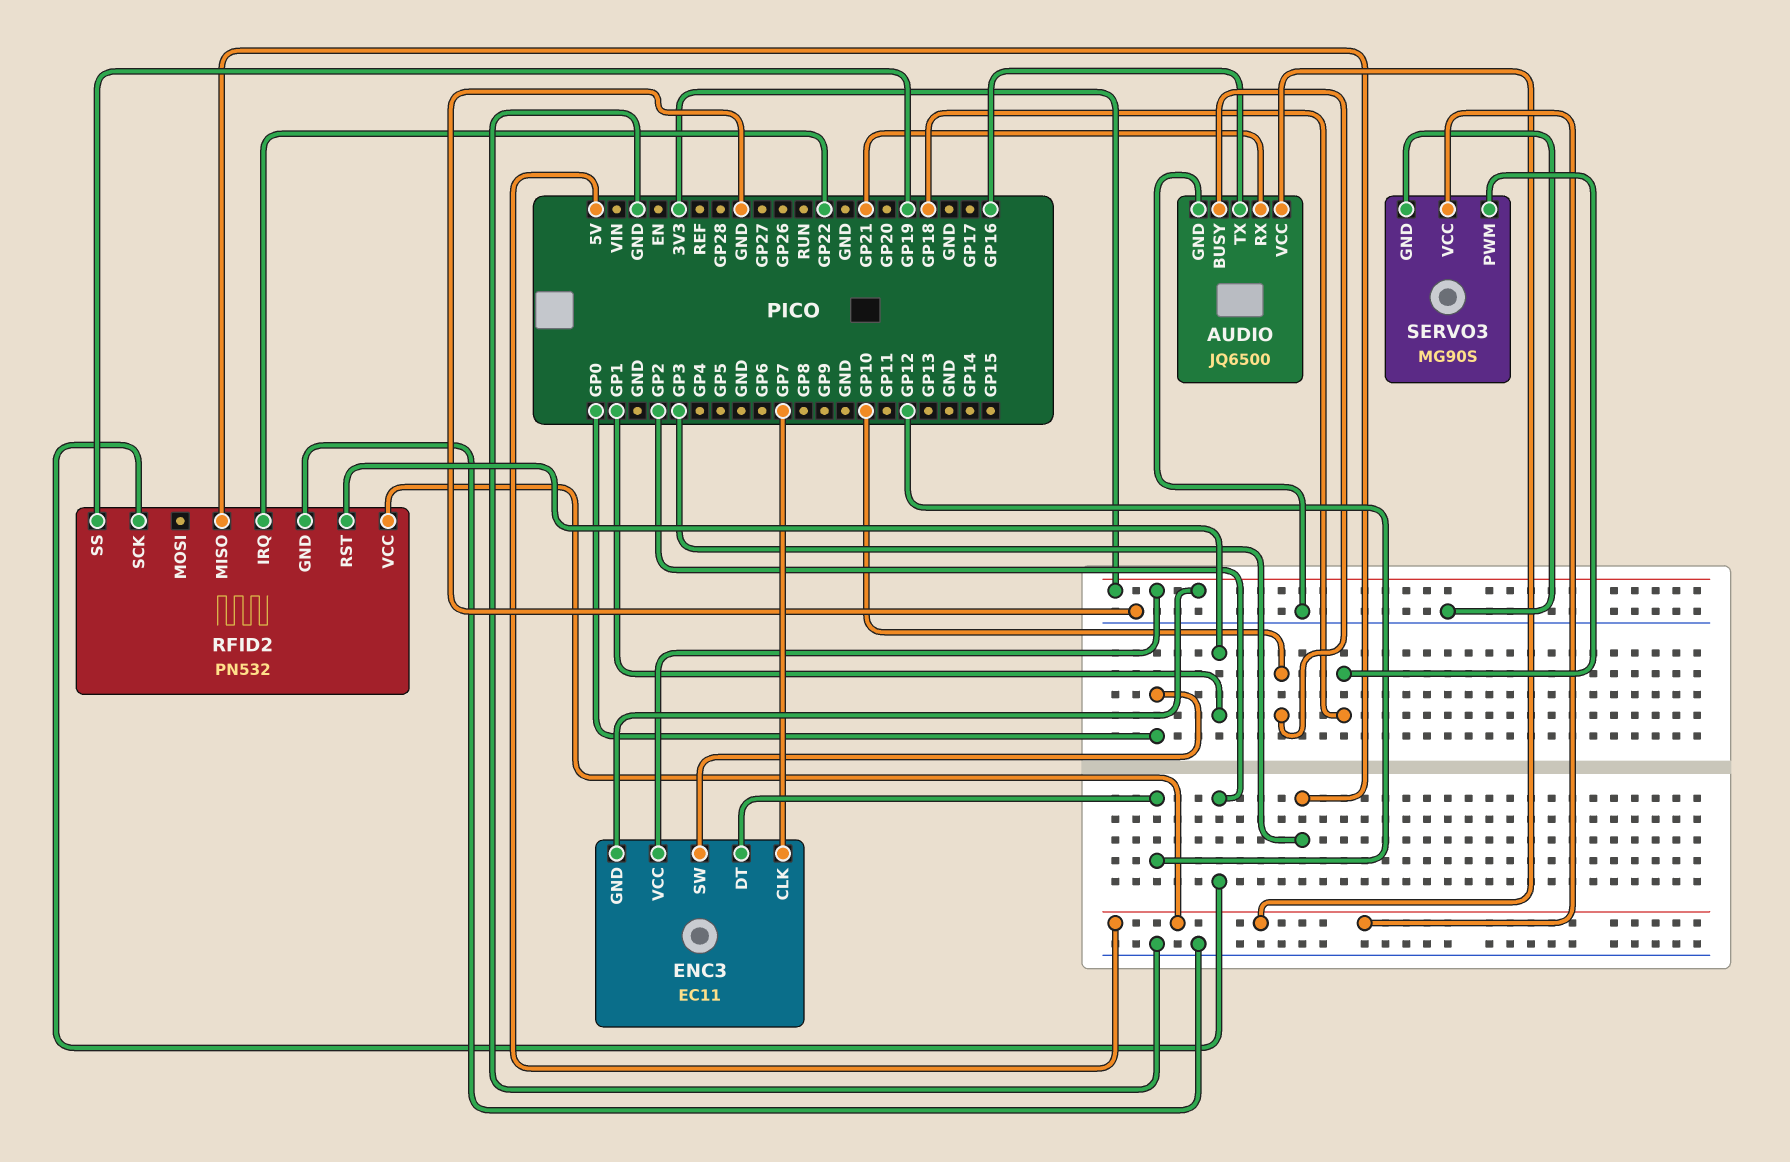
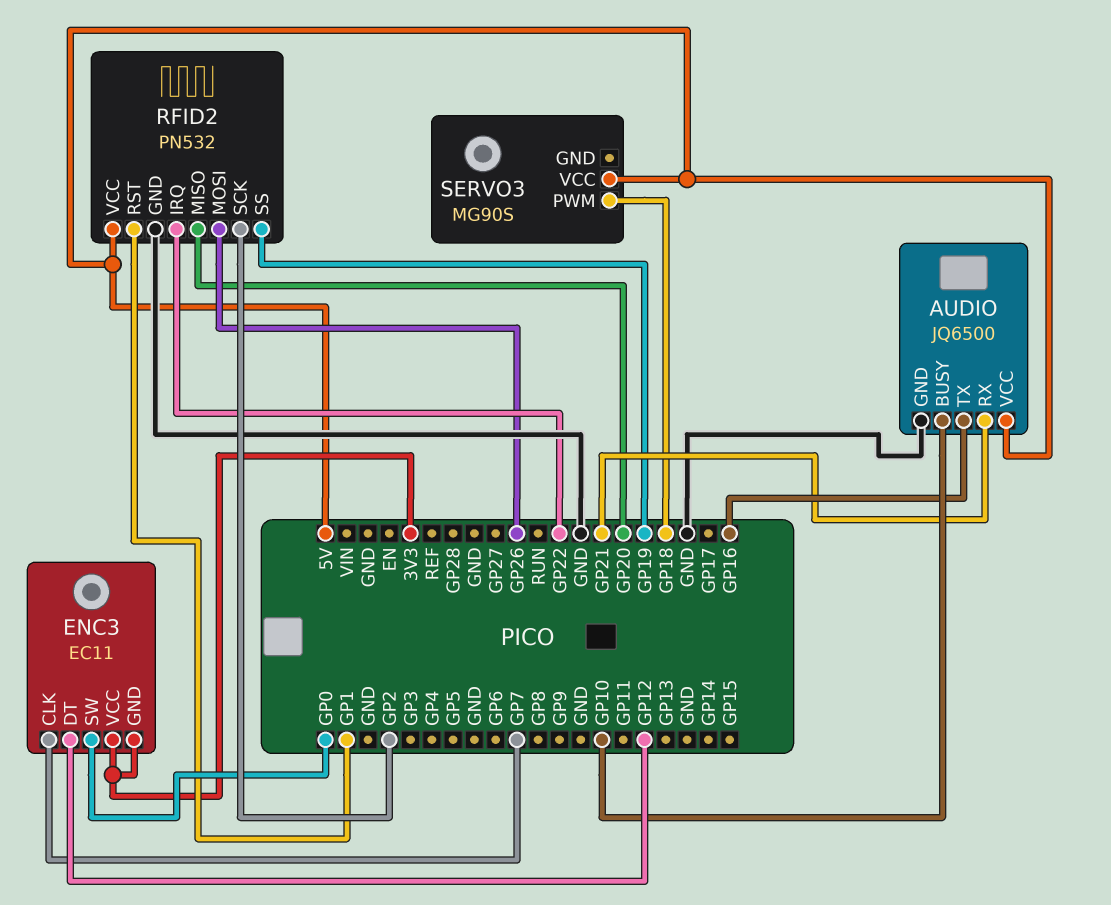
RFID2 pin MISO: GP3 -> GP20
RFID2 pin MOSI: none -> GP26
SERVO3 pin GND: GND -> none

